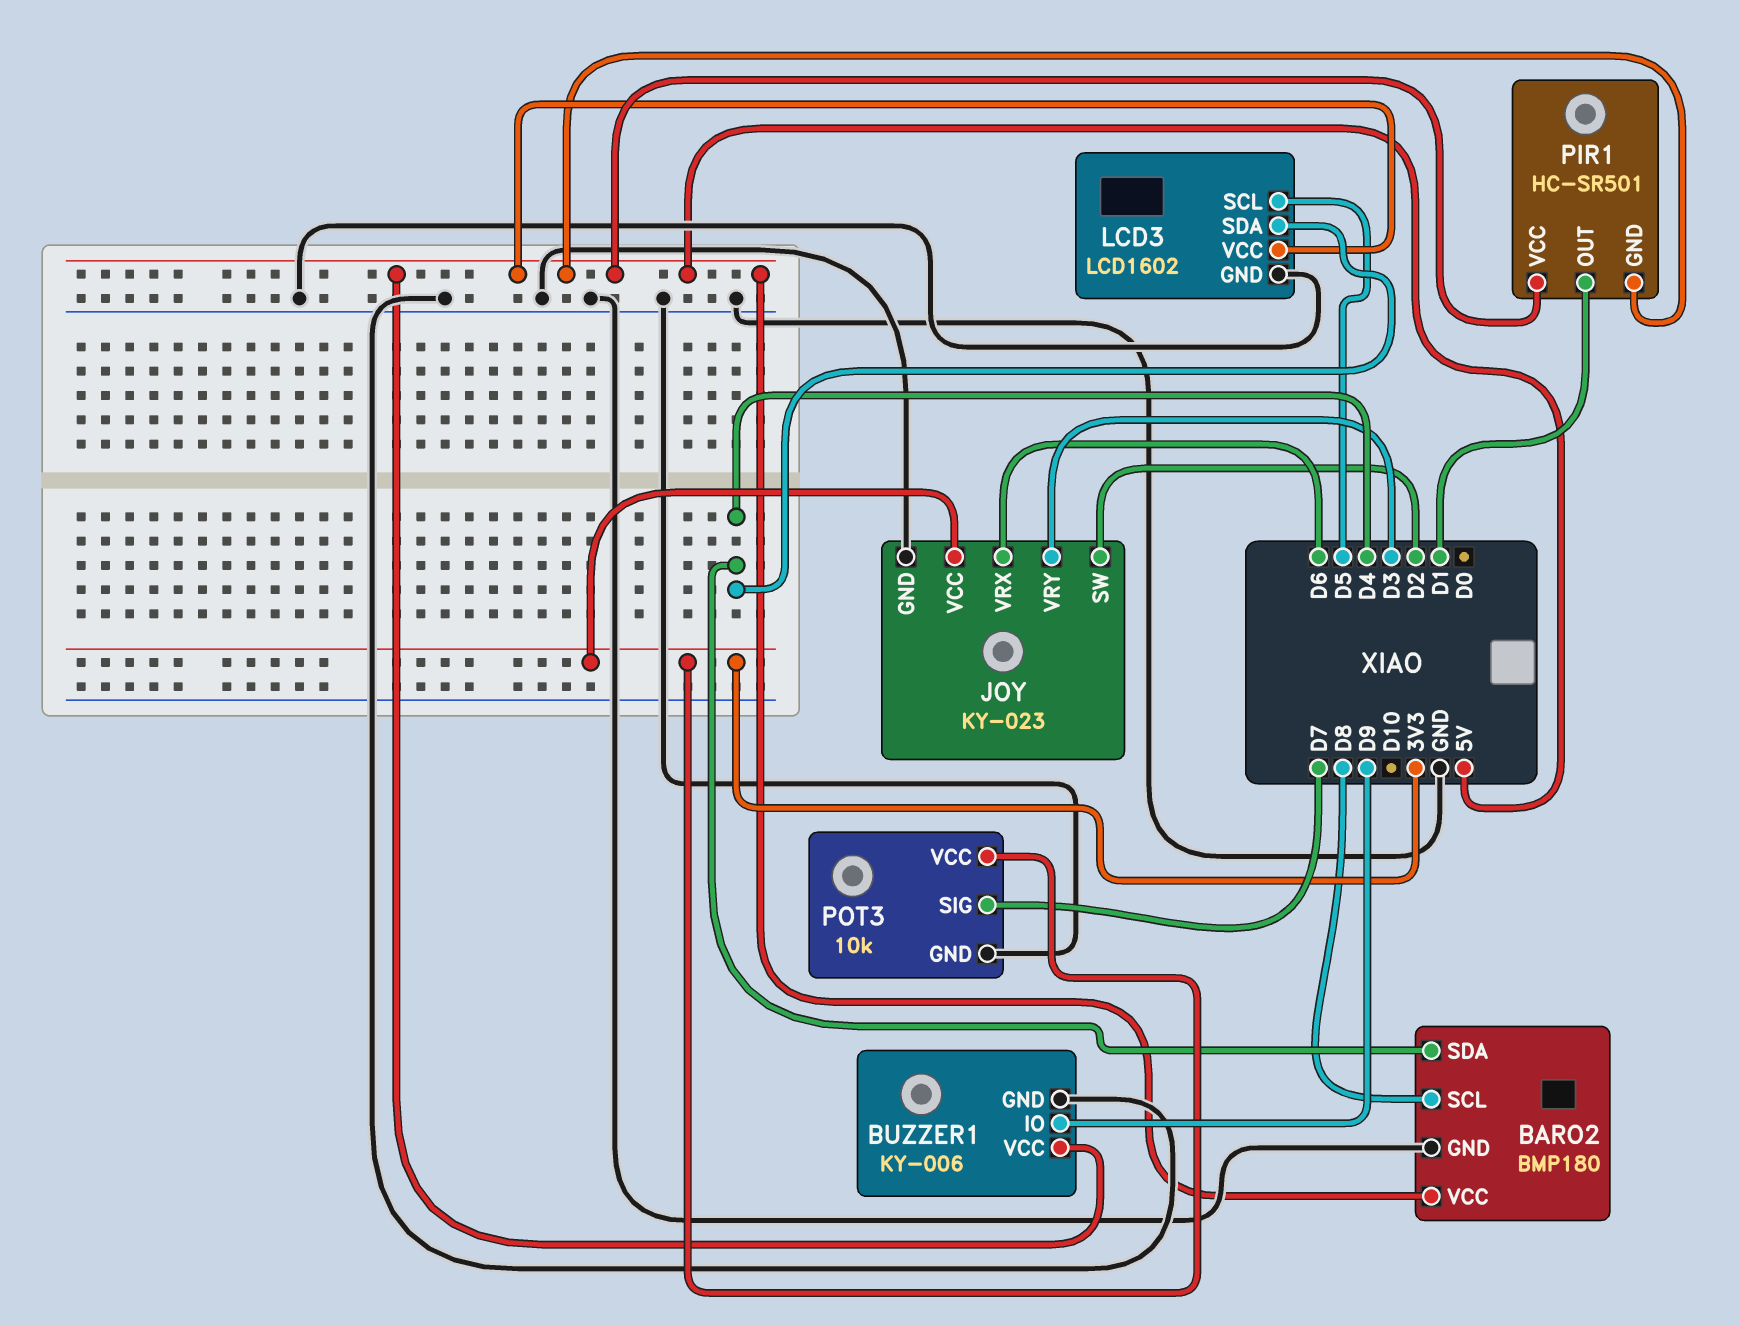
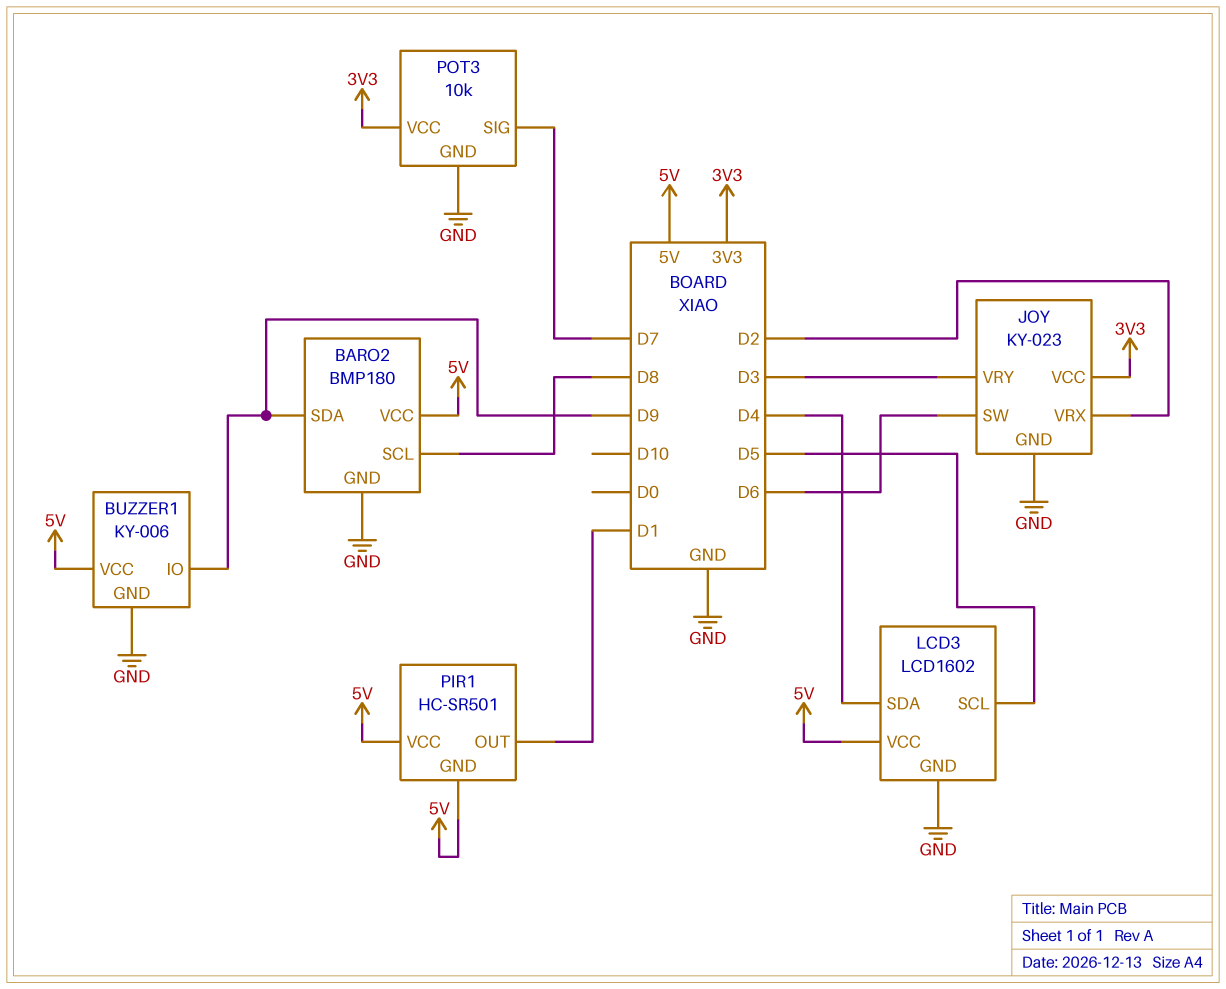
BARO2 pin SDA: D4 -> D9
JOY pin SW: D2 -> D6
JOY pin VRX: D6 -> D2

